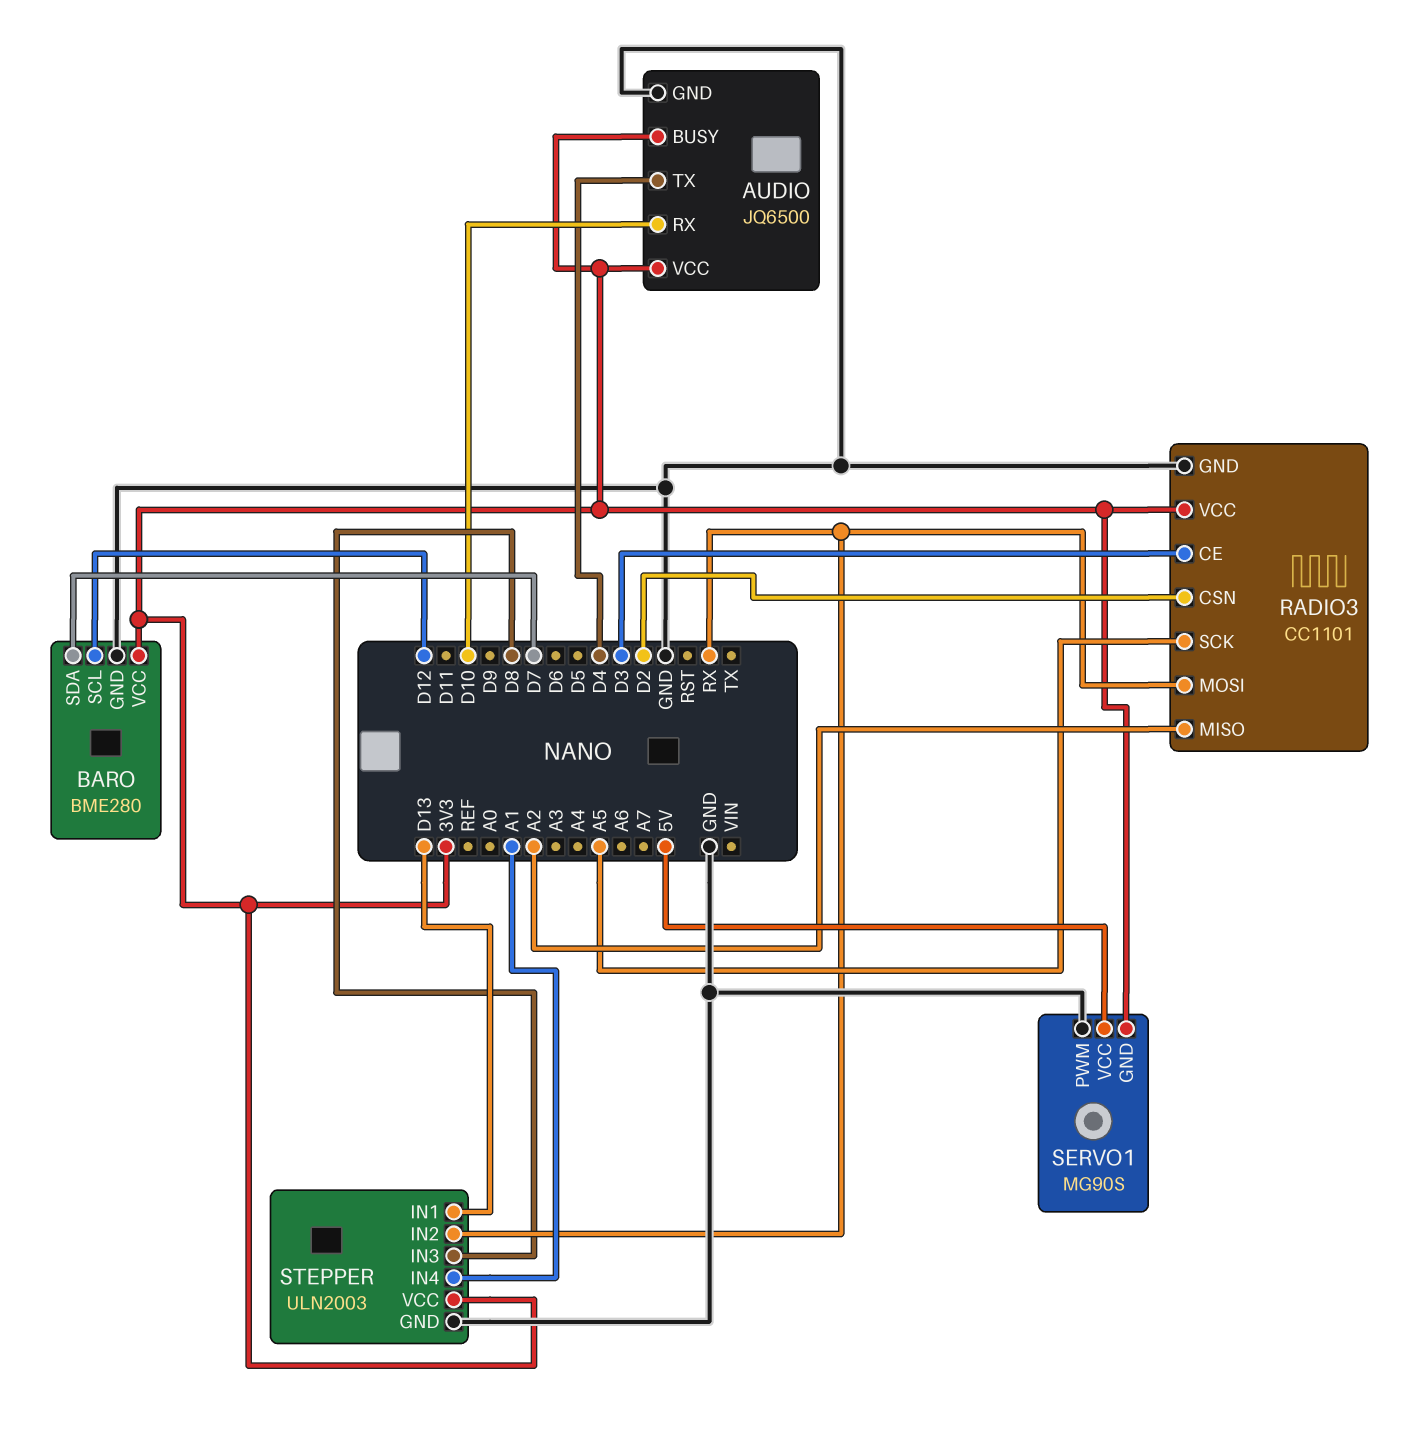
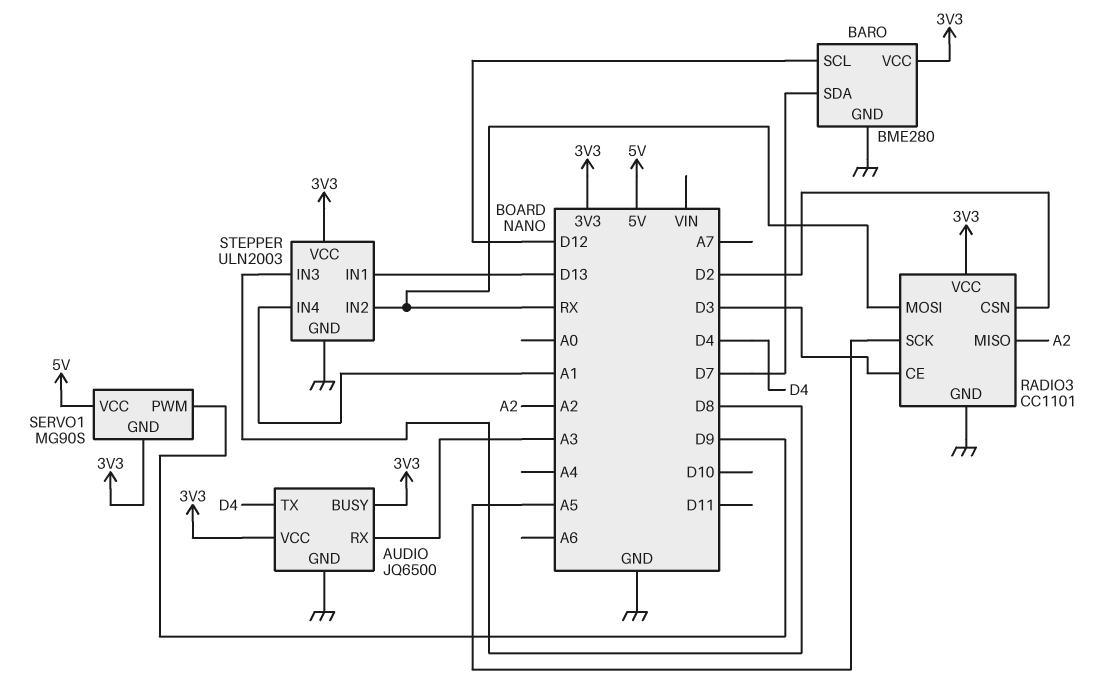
AUDIO pin RX: D10 -> A3
SERVO1 pin PWM: GND -> D9

